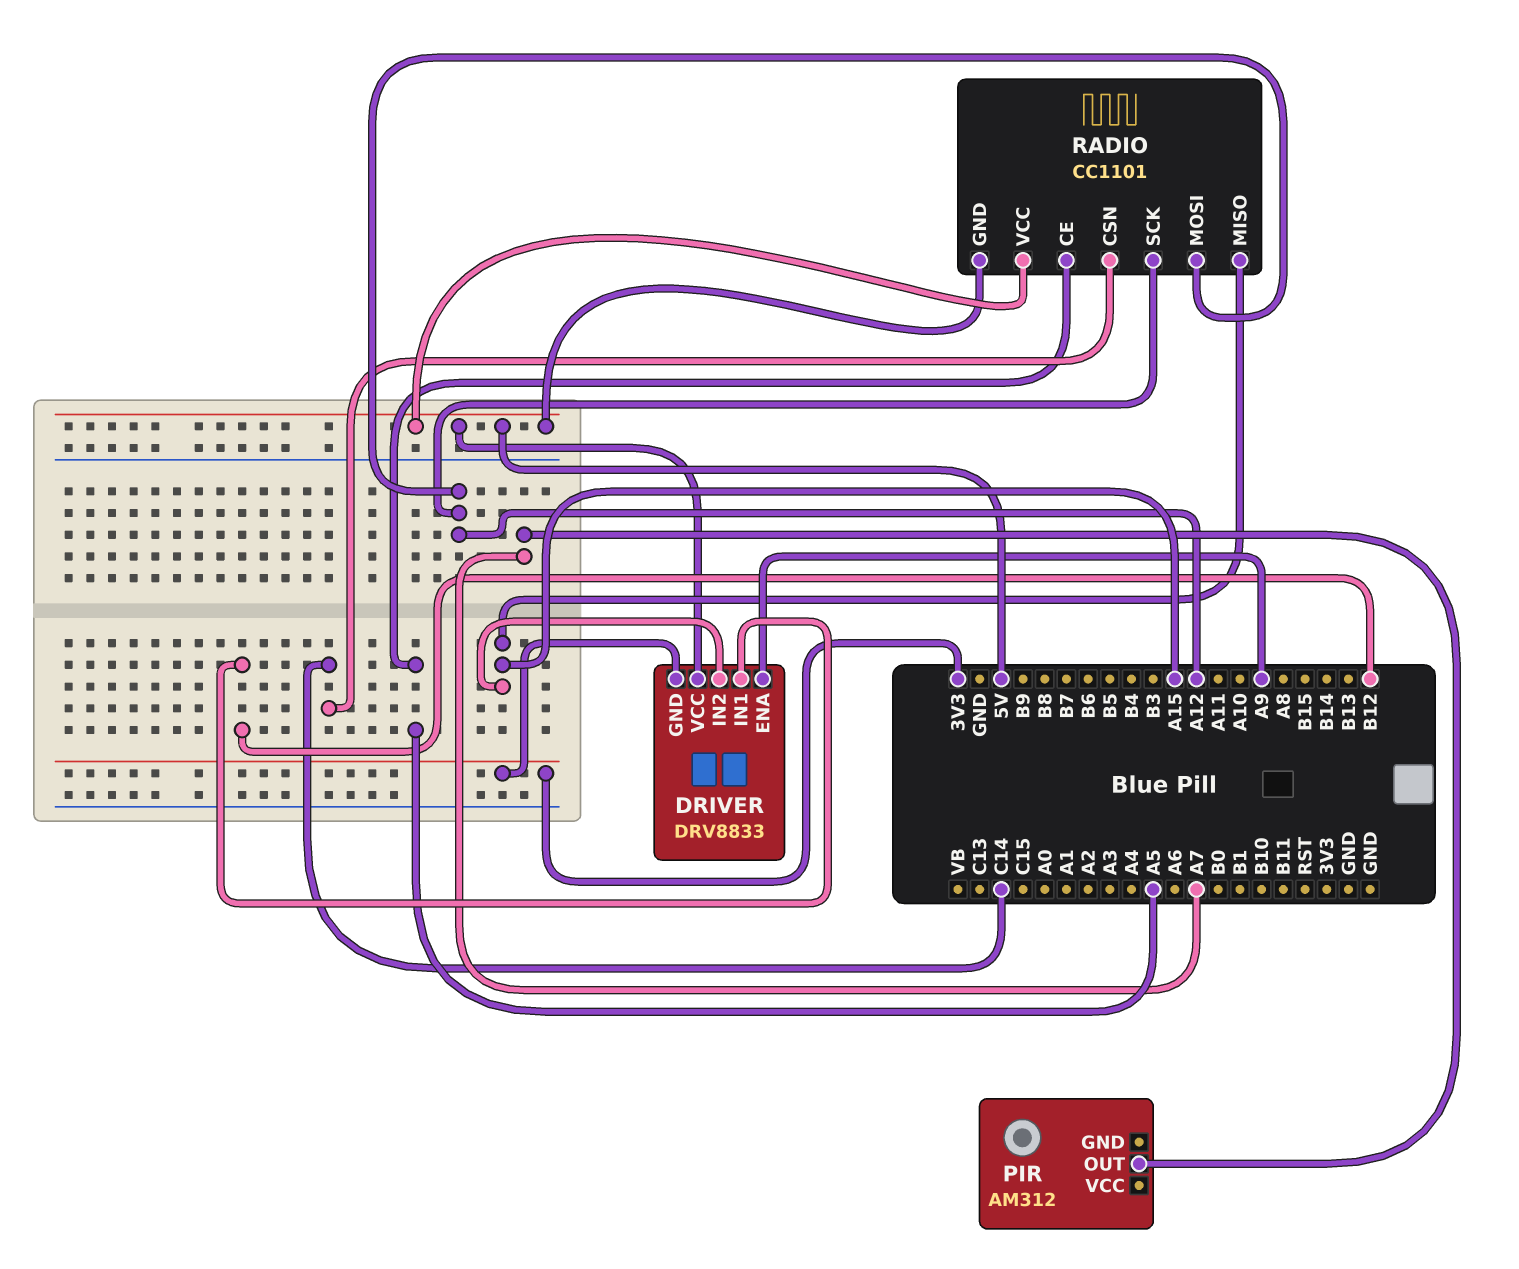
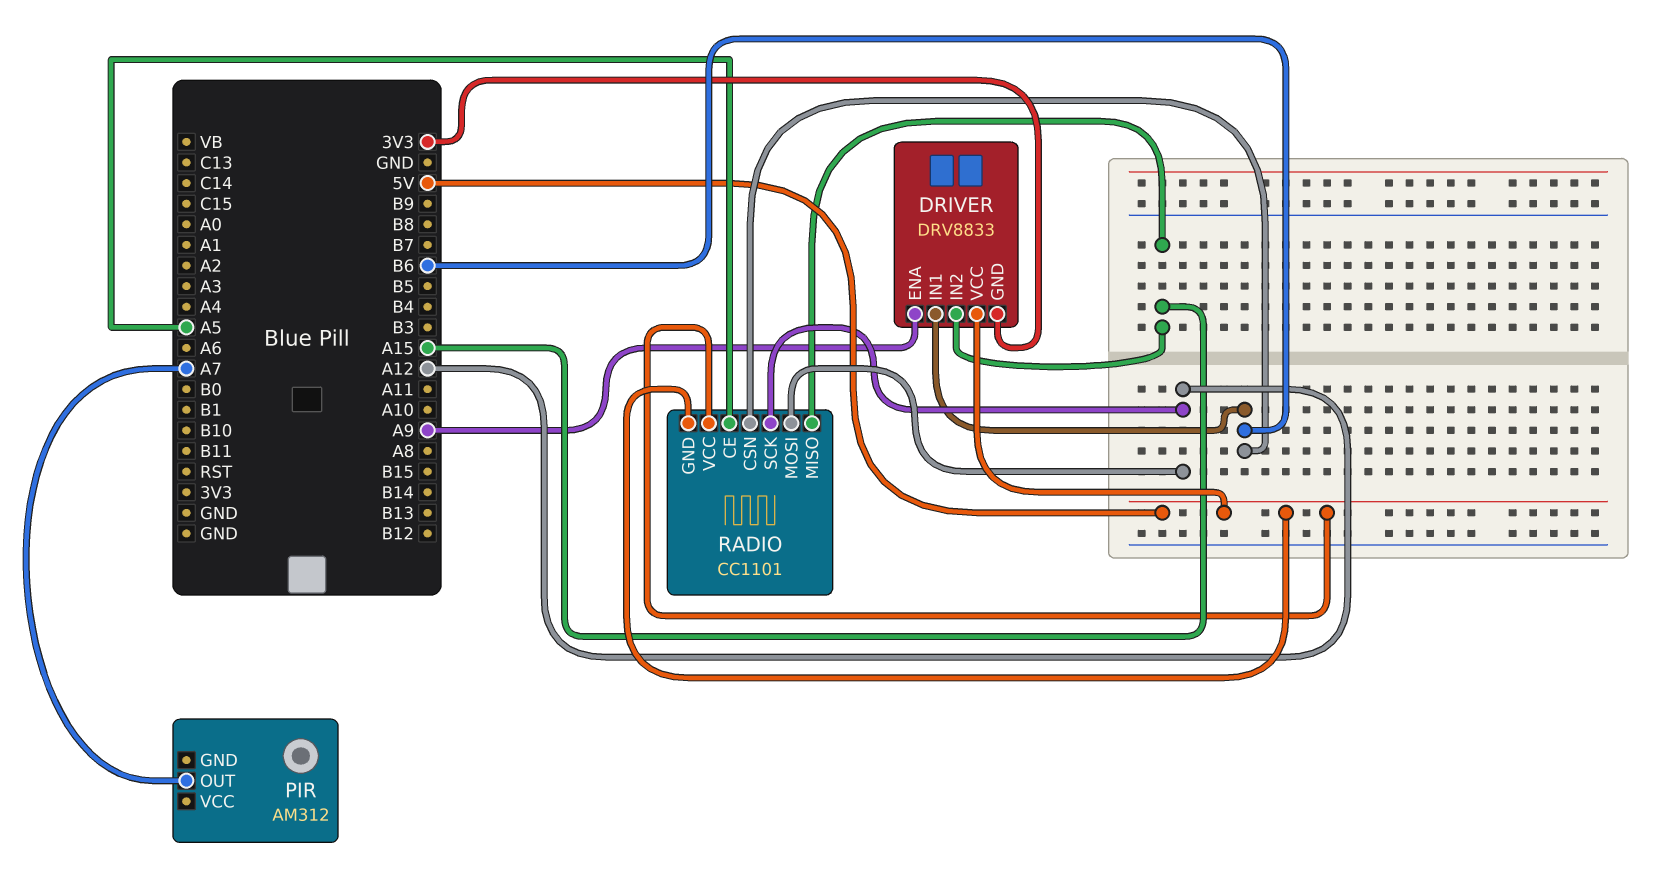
DRIVER pin IN1: B12 -> B6
RADIO pin CSN: C14 -> B6

